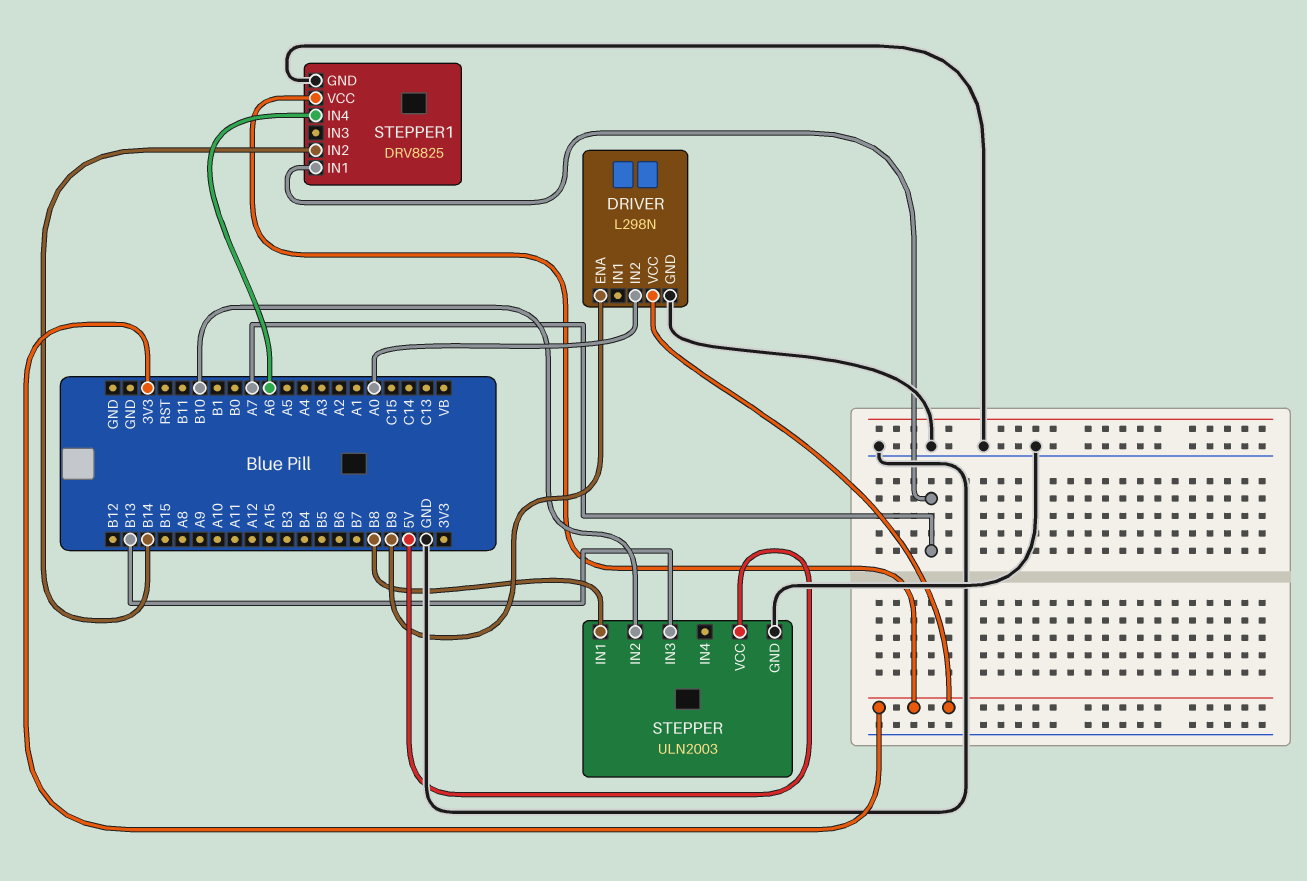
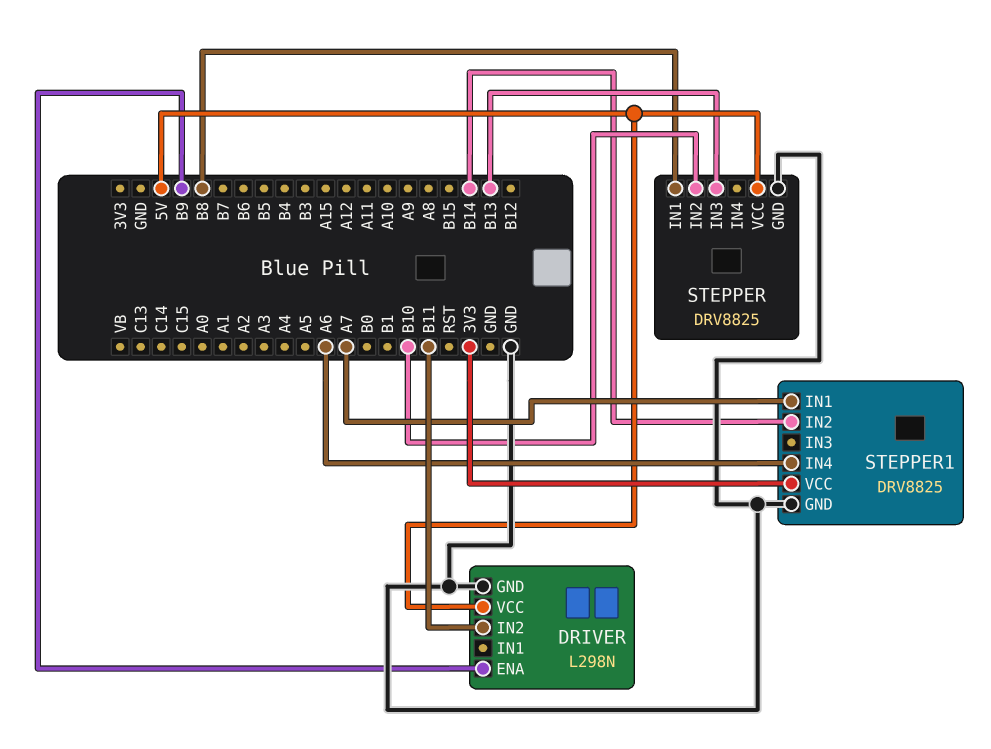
DRIVER pin IN2: A0 -> B11
DRIVER pin VCC: 3V3 -> 5V
STEPPER: ULN2003 -> DRV8825

